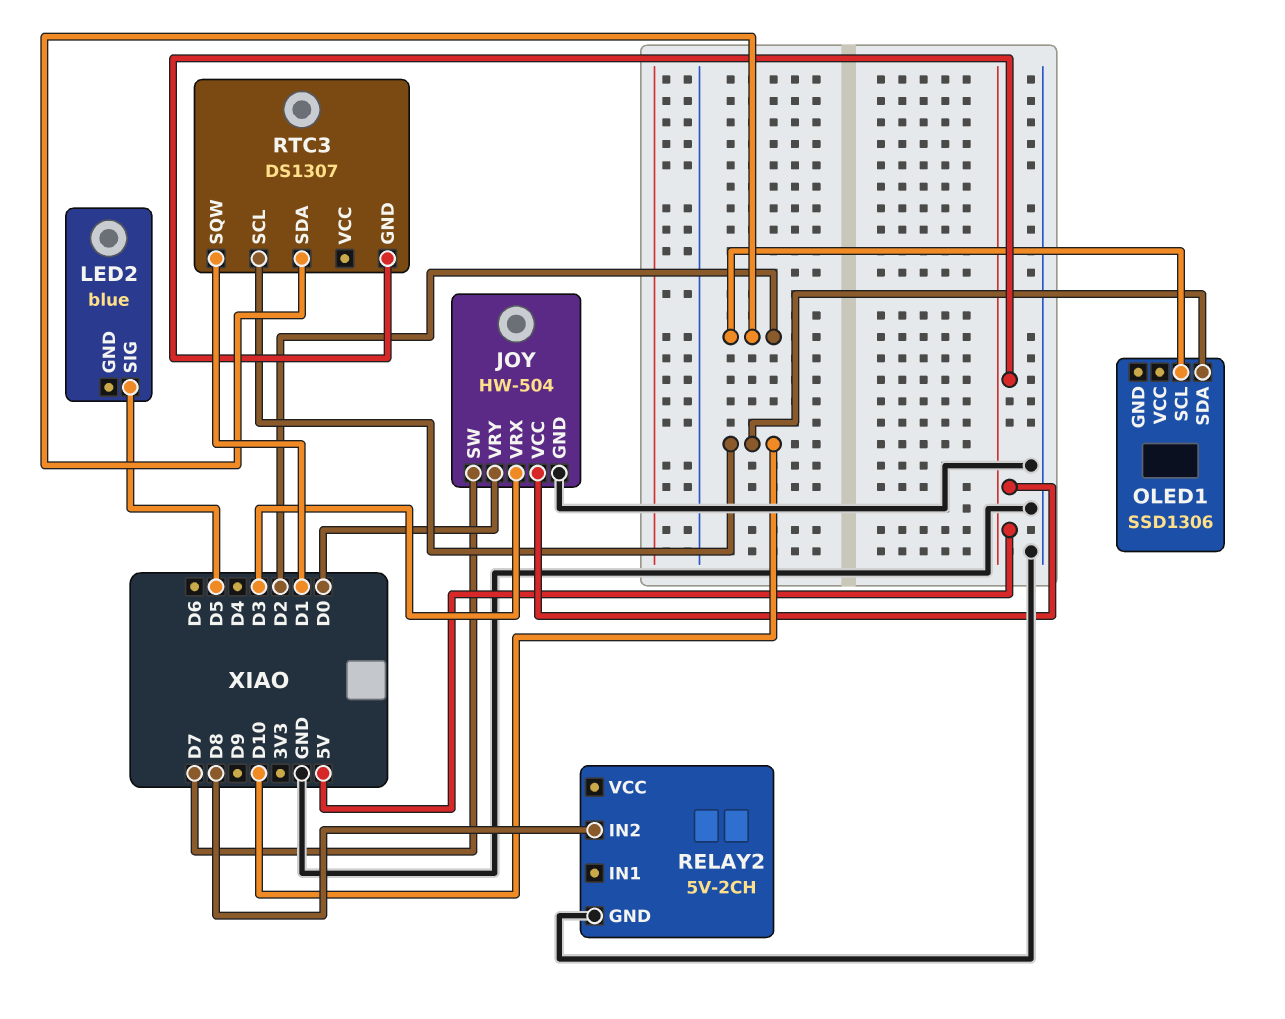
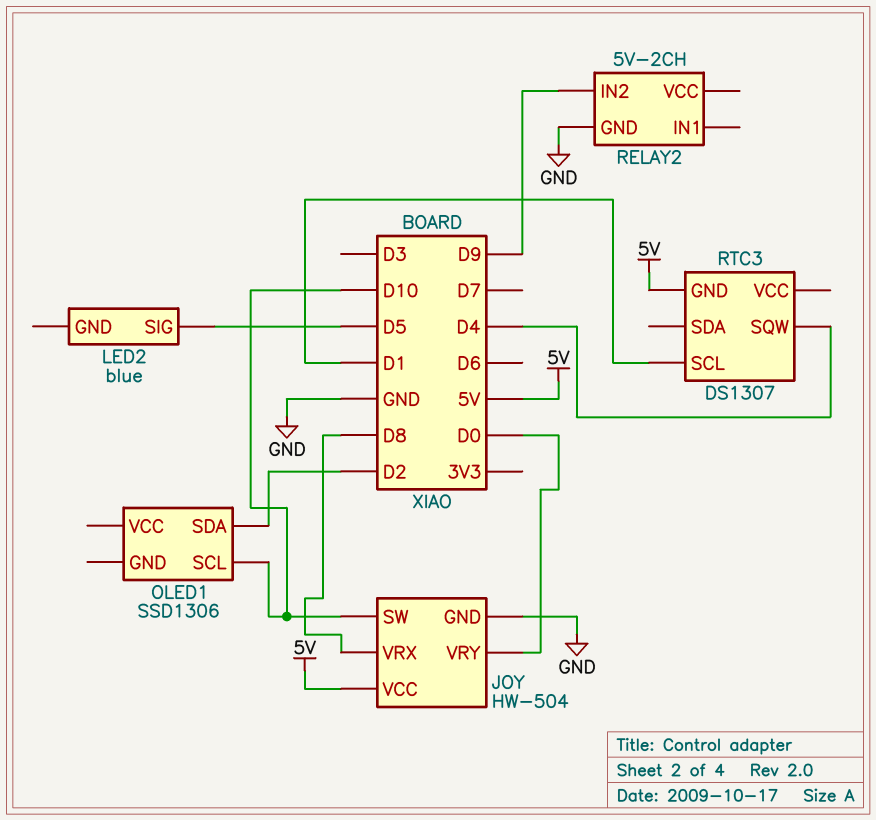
JOY pin SW: D7 -> D10
JOY pin VRX: D3 -> D8
OLED1 pin SCL: D2 -> D10
OLED1 pin SDA: D10 -> D2
RELAY2 pin IN2: D8 -> D9
RTC3 pin SCL: D10 -> D1
RTC3 pin SDA: D2 -> none
RTC3 pin SQW: D1 -> D4

